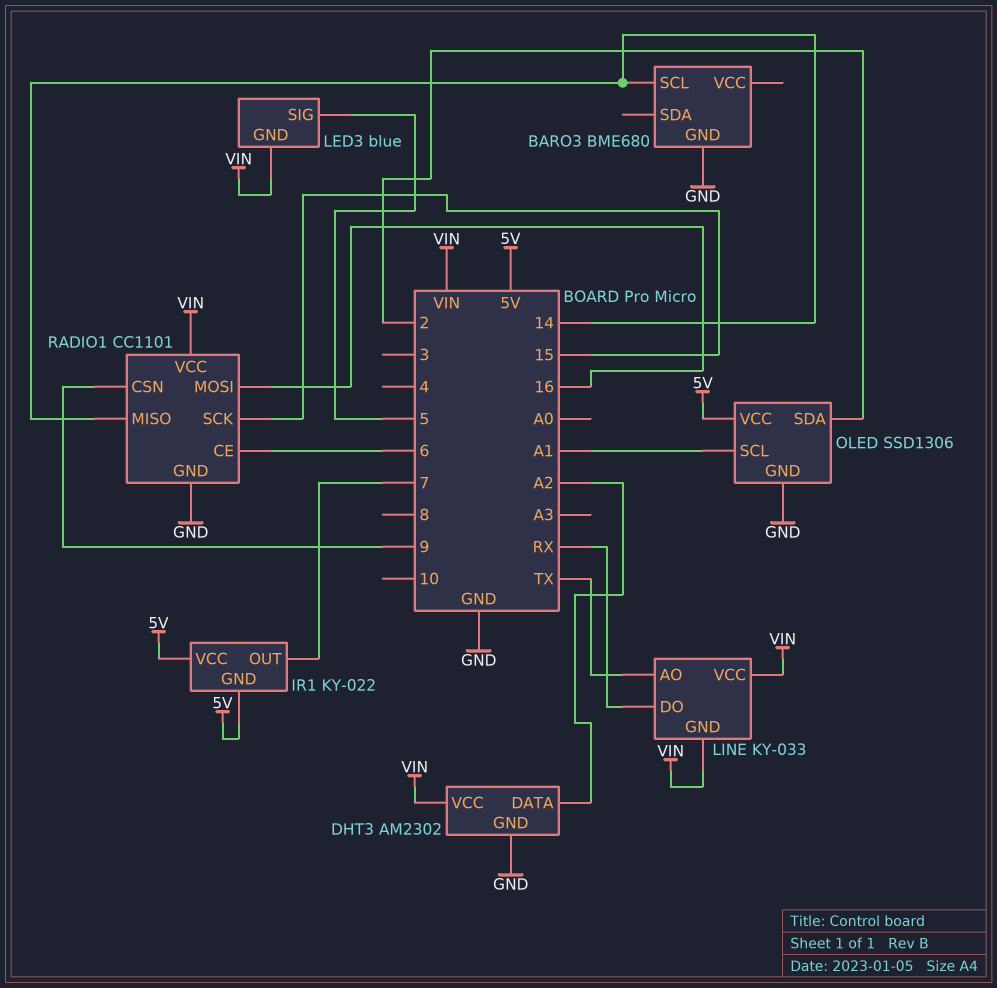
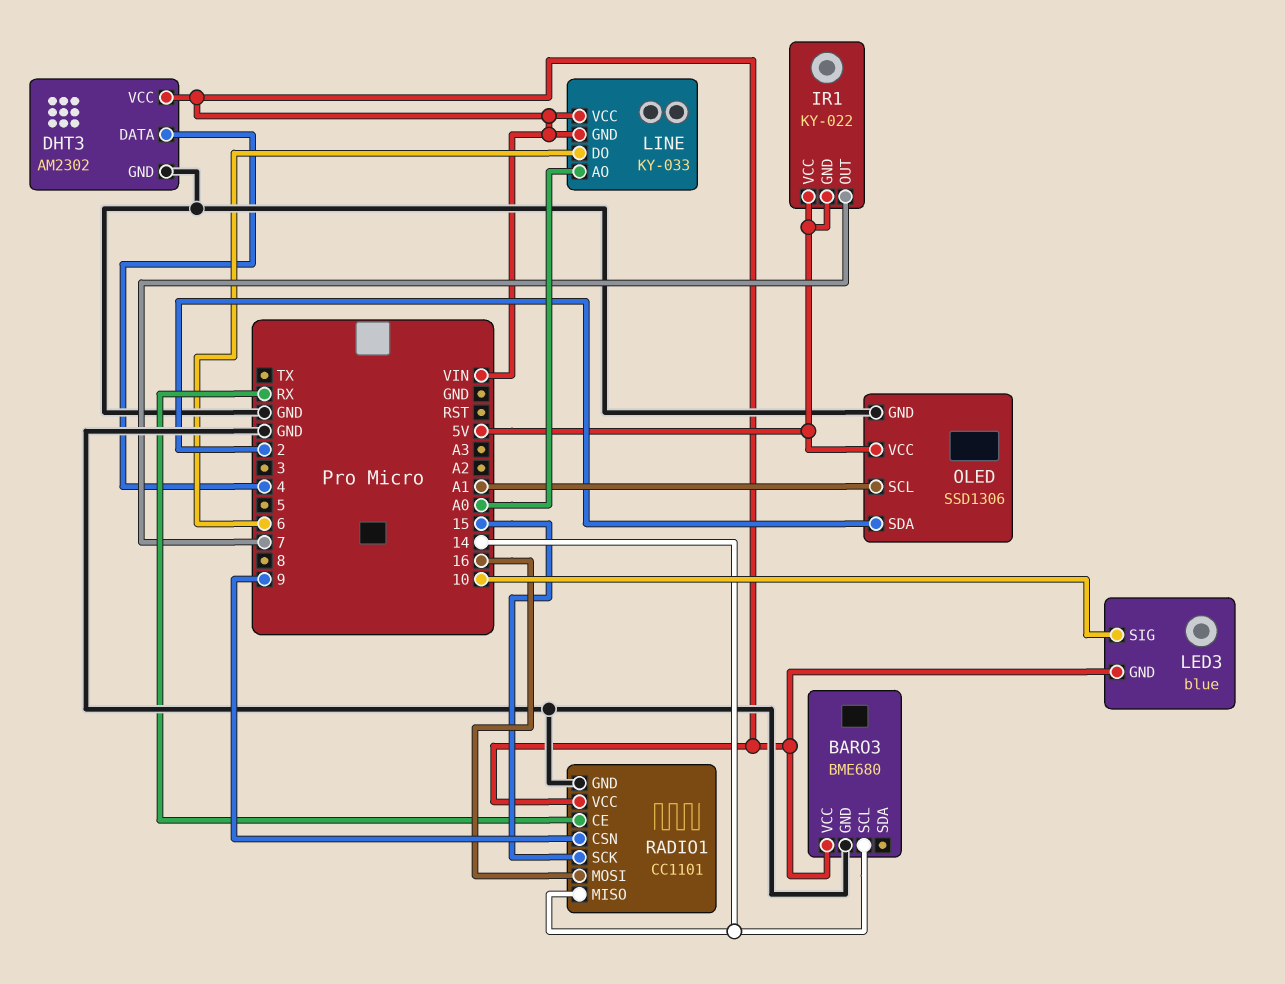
BARO3 pin VCC: none -> VIN
DHT3 pin DATA: A2 -> 4
LED3 pin SIG: 5 -> 10
LINE pin AO: TX -> A0
LINE pin DO: RX -> 6
RADIO1 pin CE: 6 -> RX

